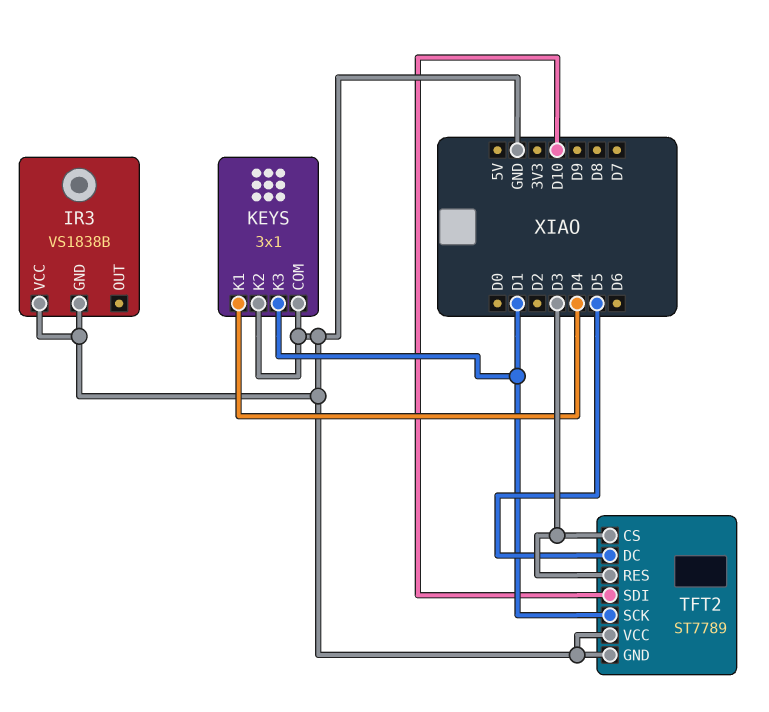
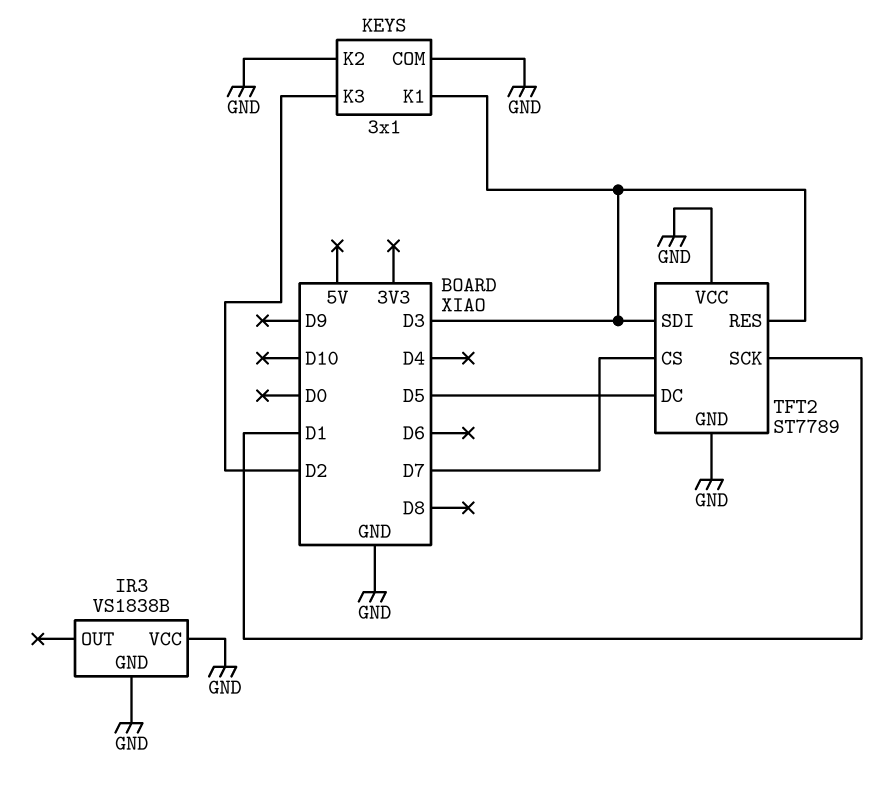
KEYS pin K1: D4 -> D3
KEYS pin K3: D1 -> D2
TFT2 pin CS: D3 -> D7
TFT2 pin SDI: D10 -> D3

